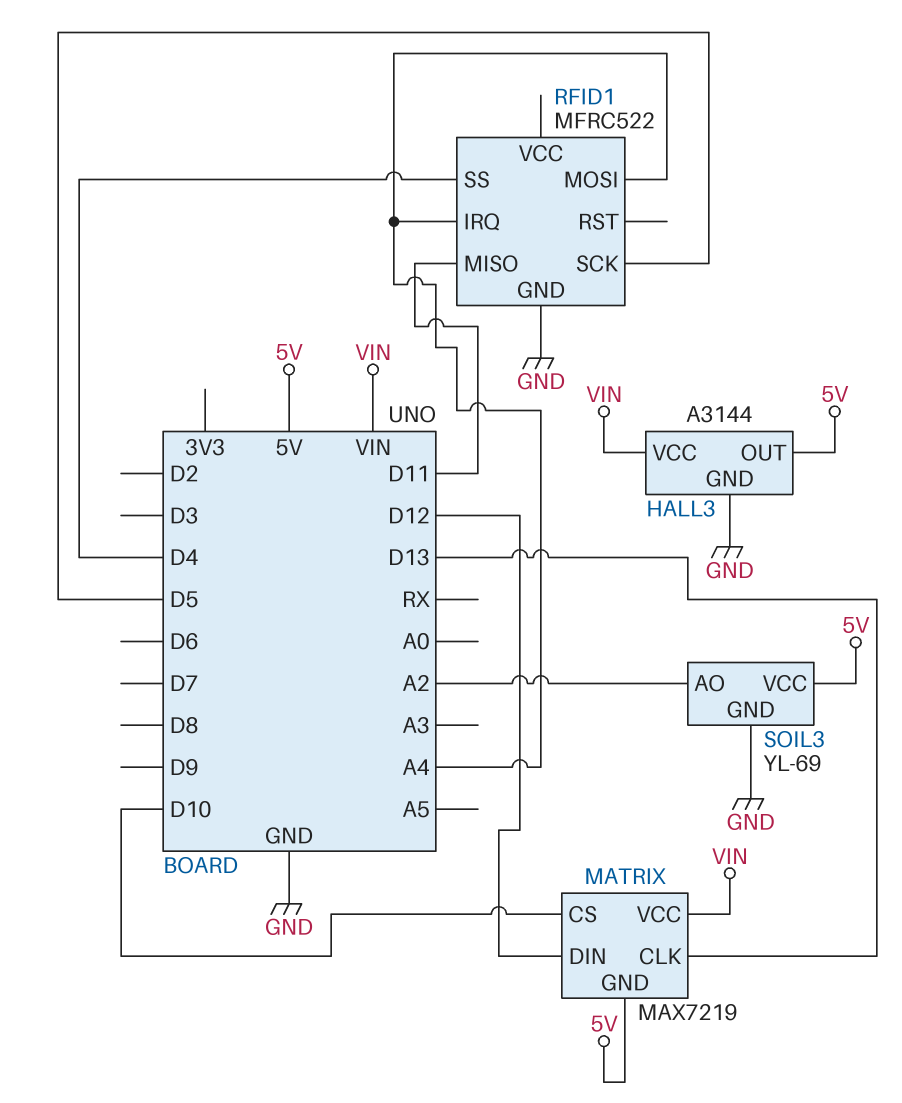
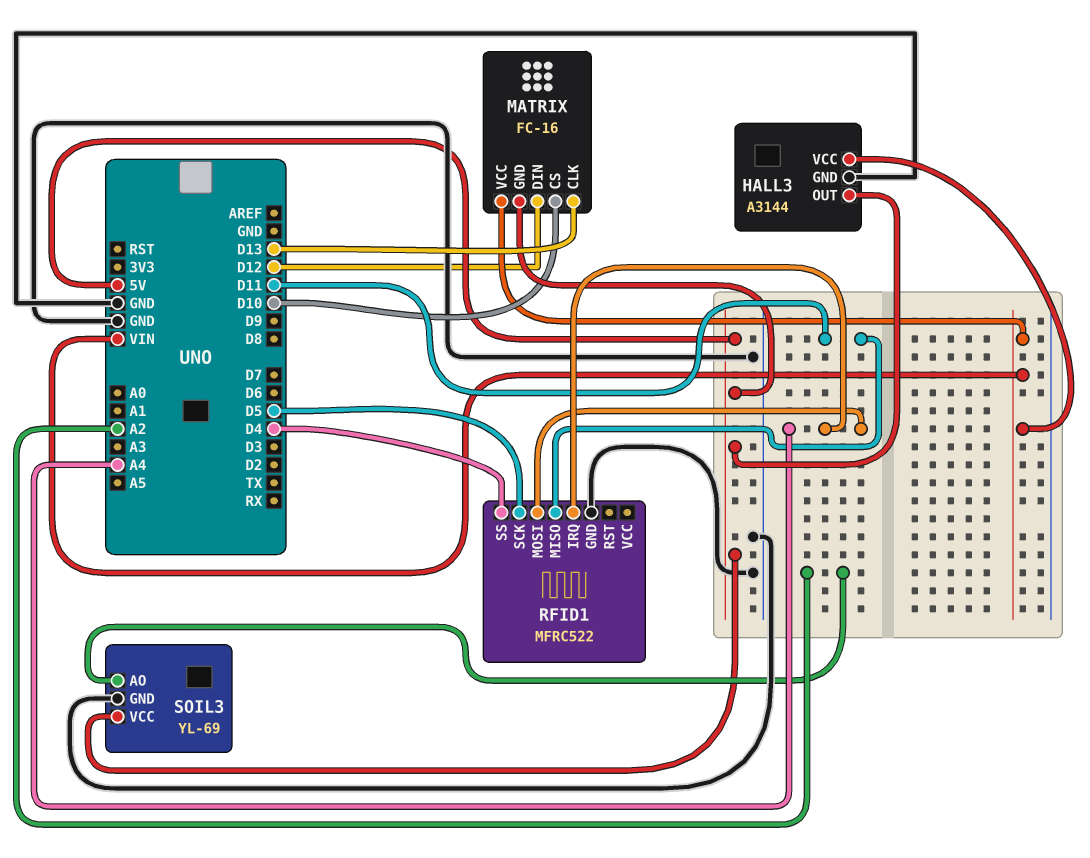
MATRIX: MAX7219 -> FC-16

